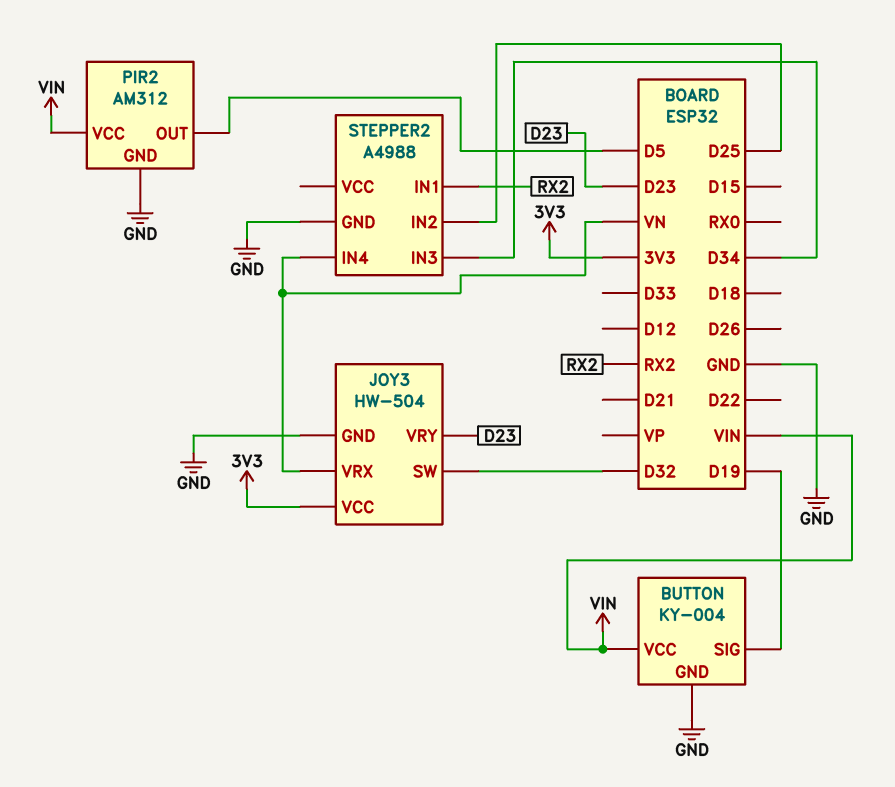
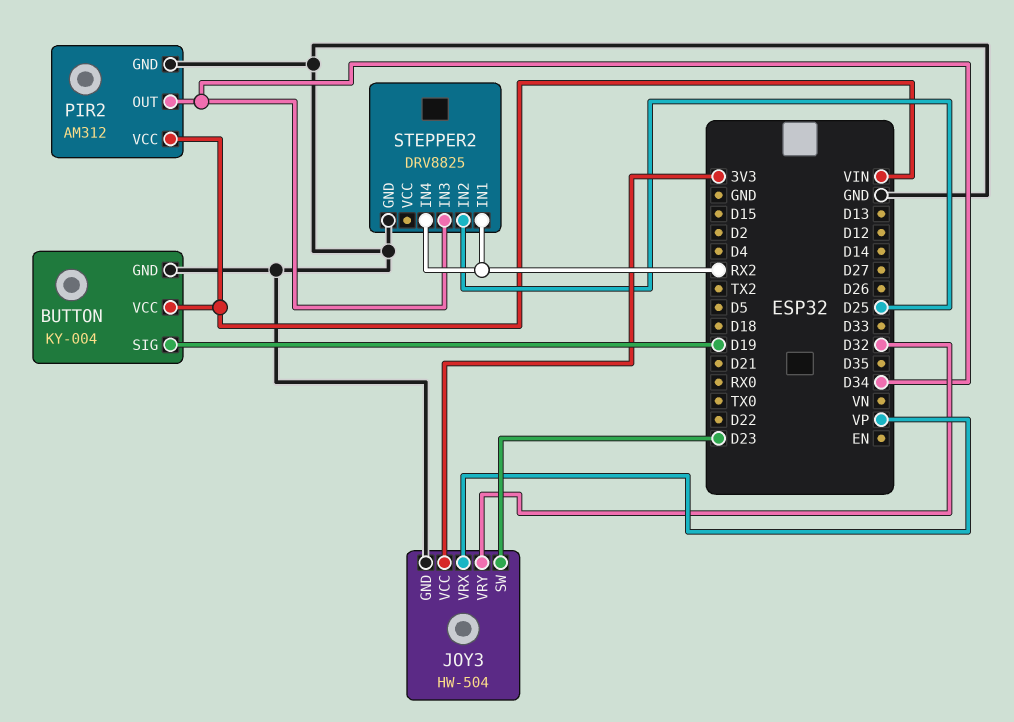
JOY3 pin SW: D32 -> D23
JOY3 pin VRX: VN -> VP
JOY3 pin VRY: D23 -> D32
PIR2 pin OUT: D5 -> D34
STEPPER2: A4988 -> DRV8825
STEPPER2 pin IN4: VN -> RX2

